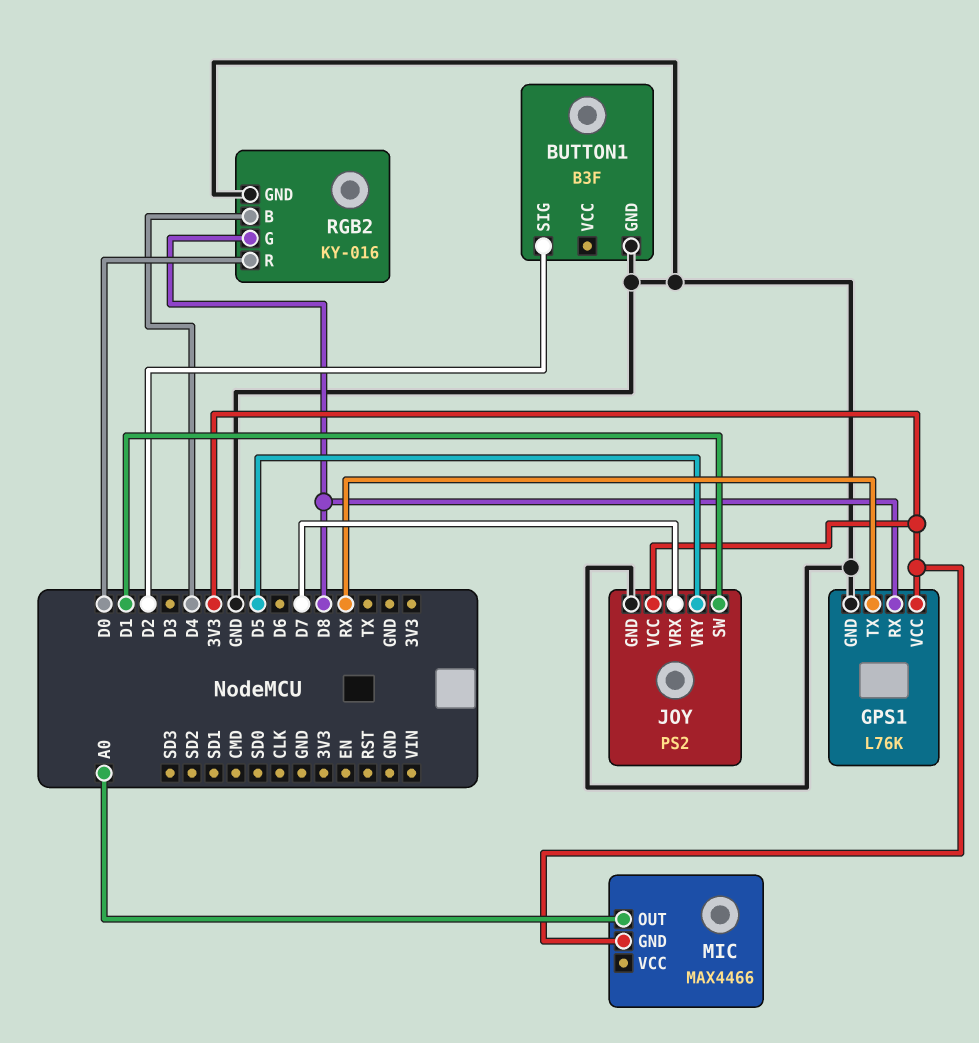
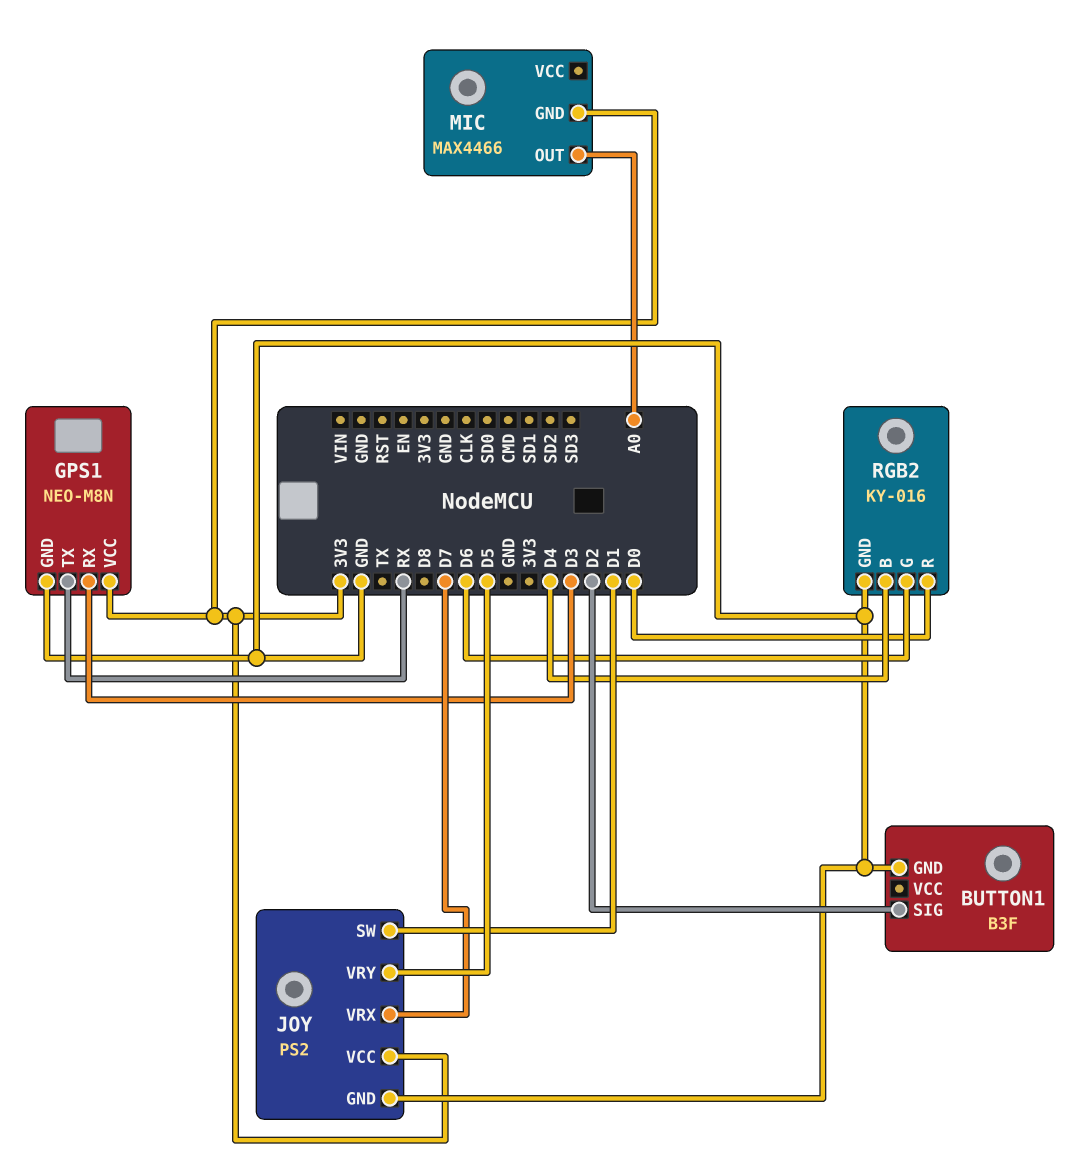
GPS1: L76K -> NEO-M8N
GPS1 pin RX: D8 -> D3
RGB2 pin G: D8 -> D6

